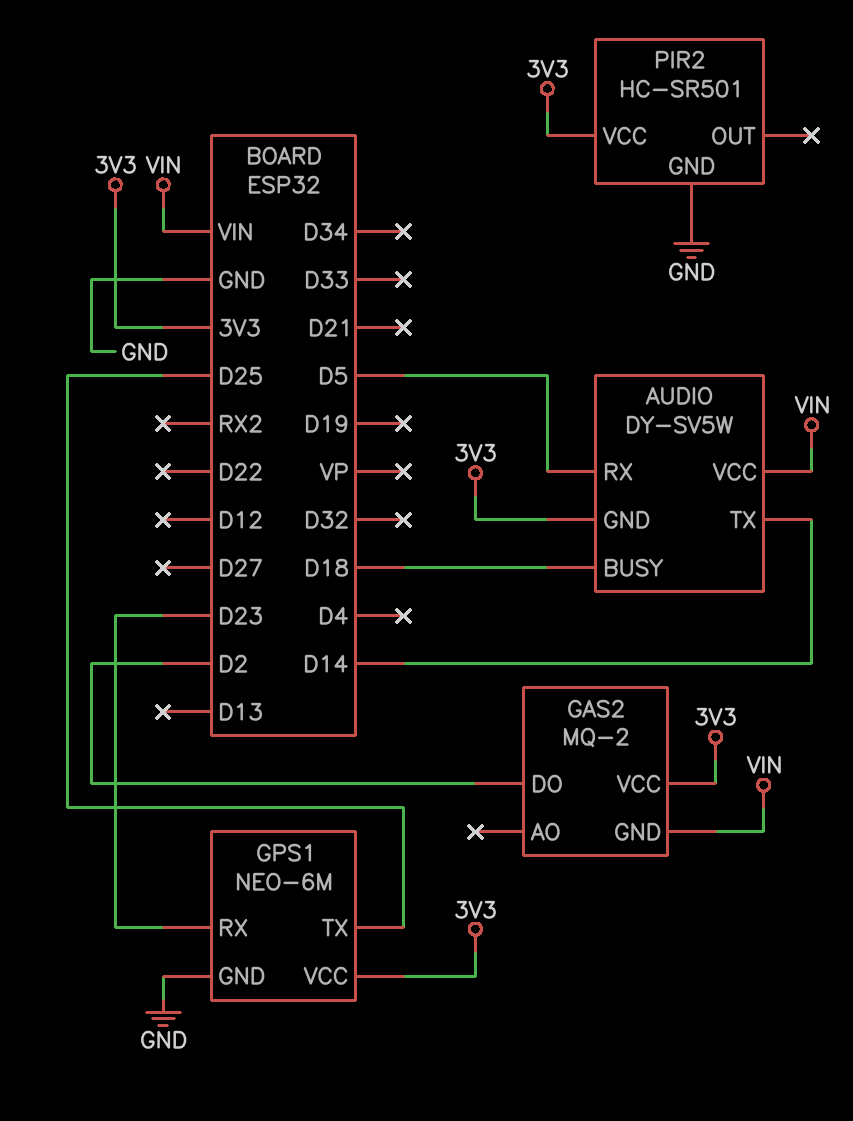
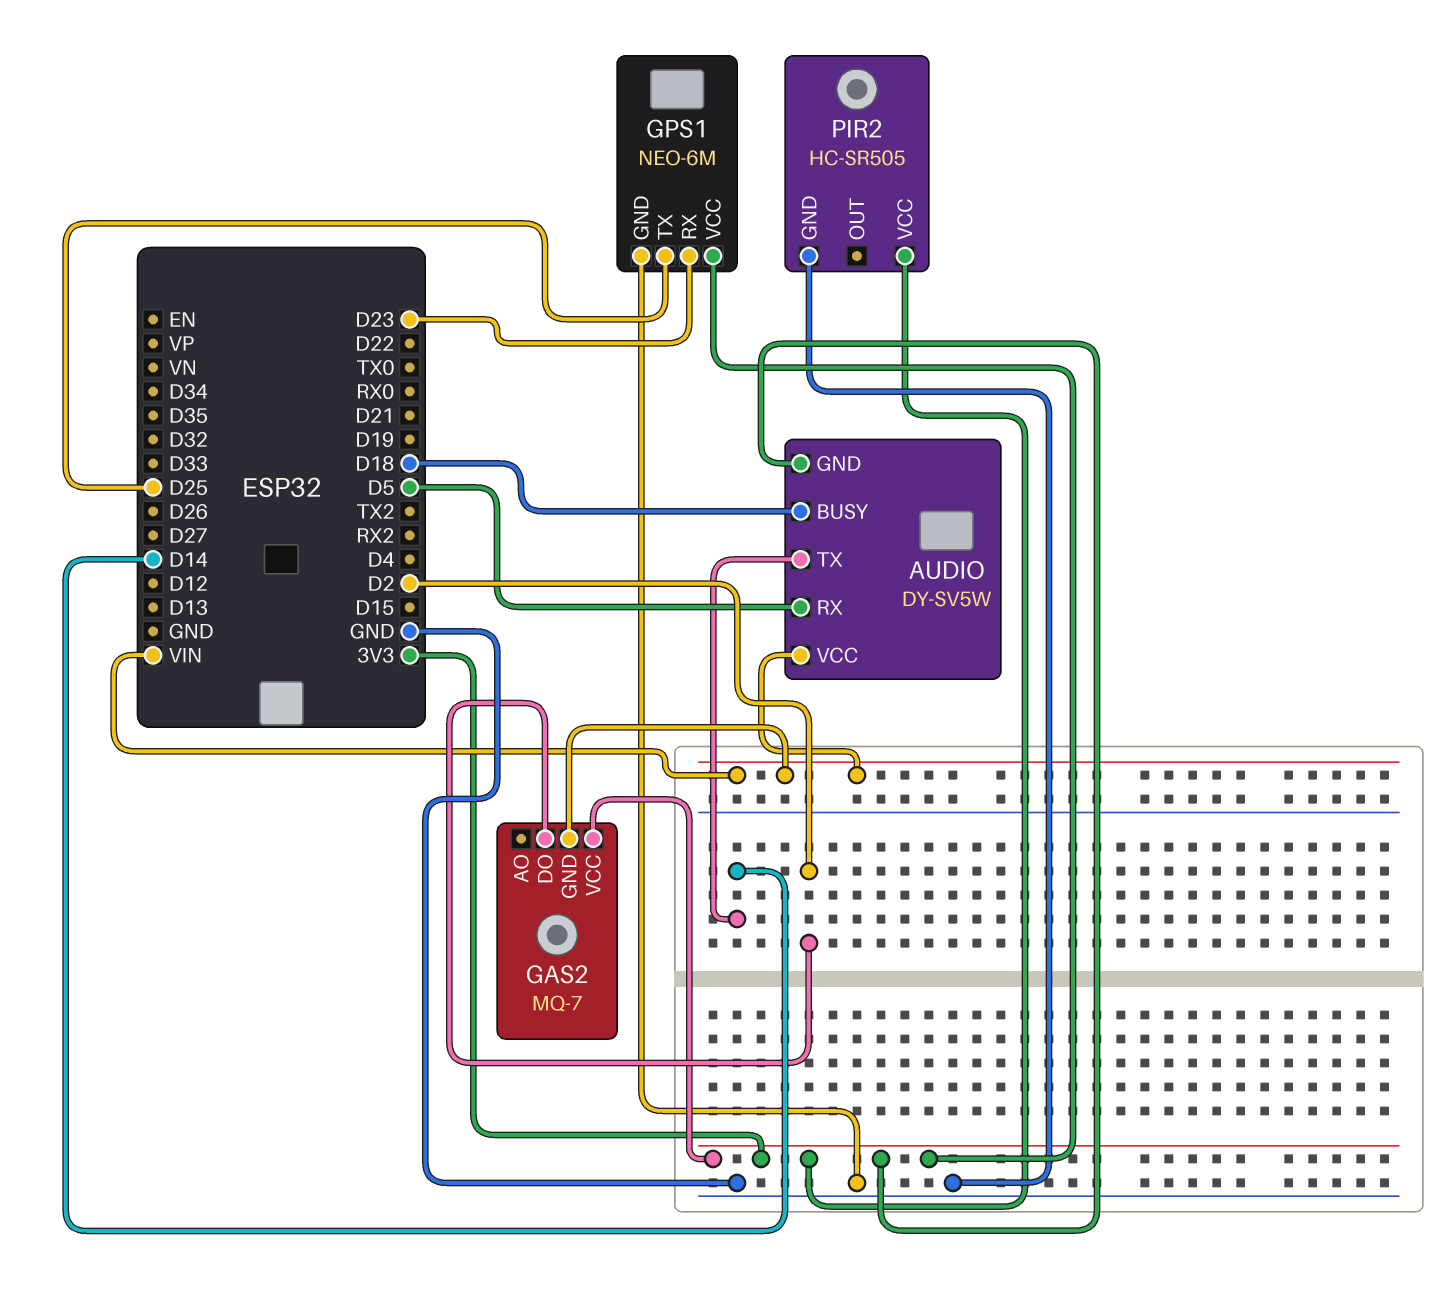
GAS2: MQ-2 -> MQ-7
PIR2: HC-SR501 -> HC-SR505

